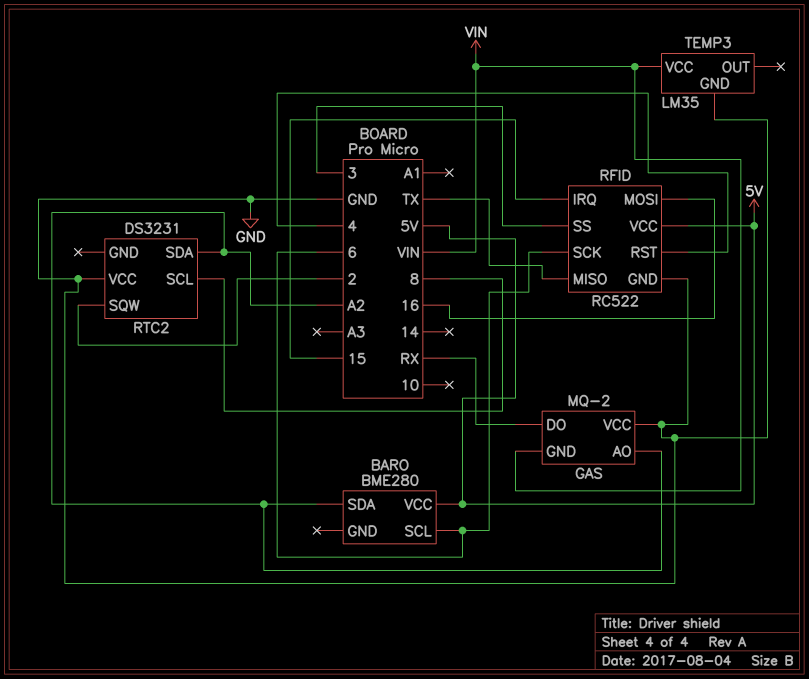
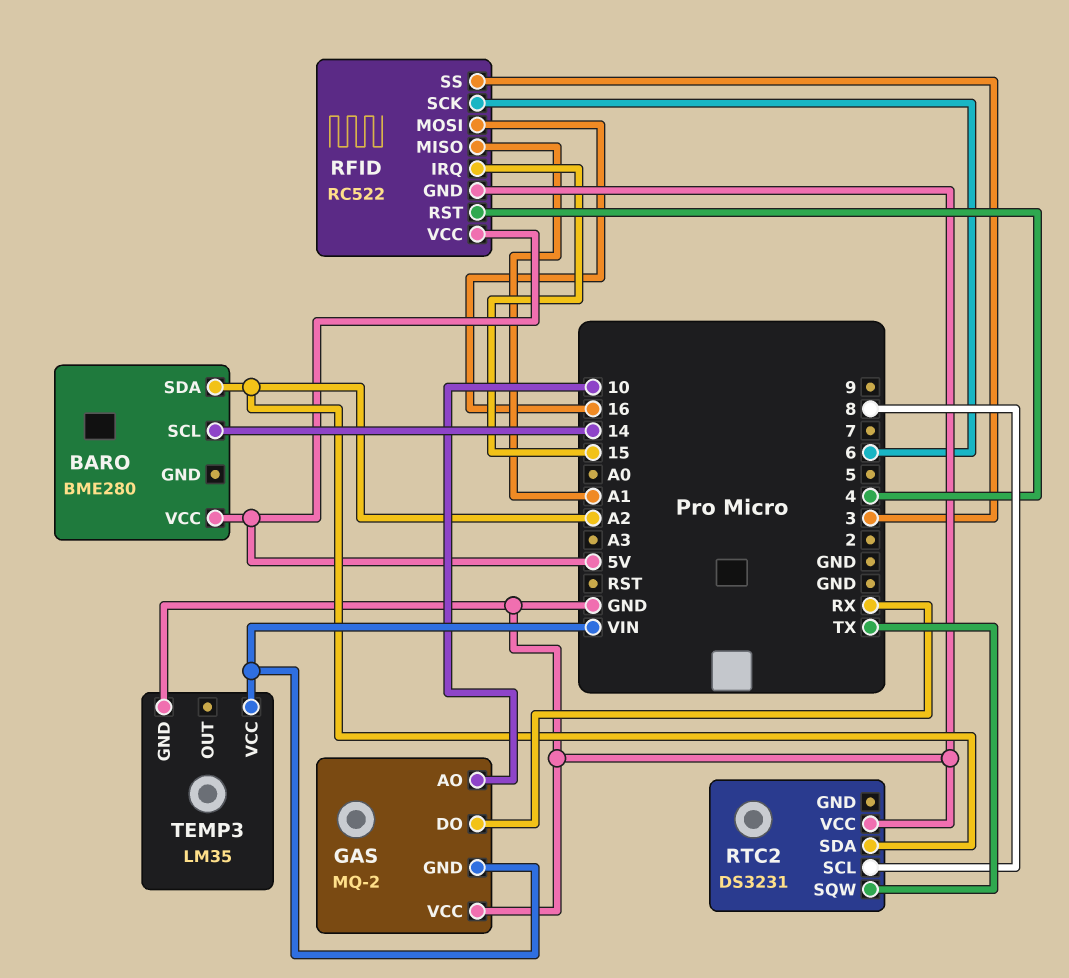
BARO pin SCL: 6 -> 14
GAS pin AO: A2 -> 10
RFID pin MISO: TX -> A1
RTC2 pin SQW: 2 -> TX

